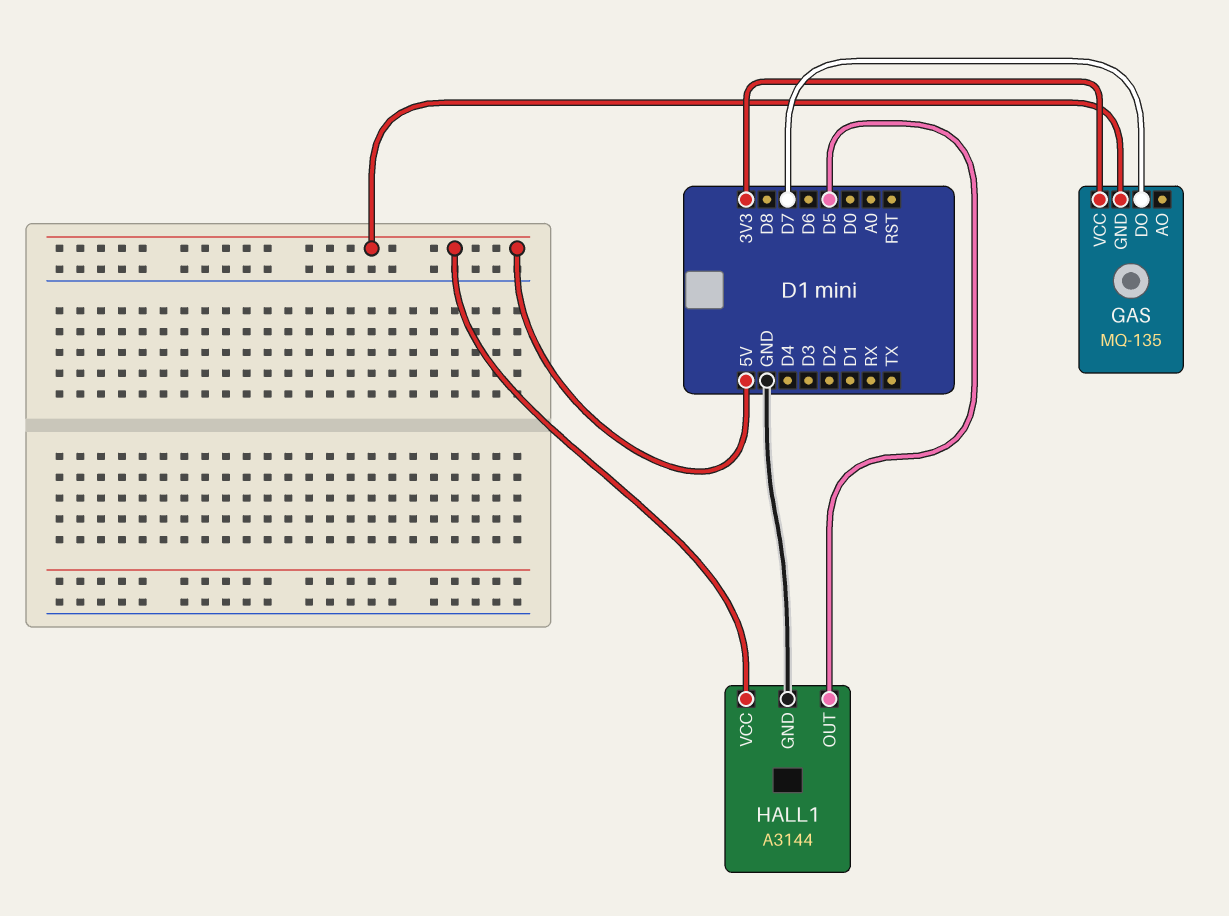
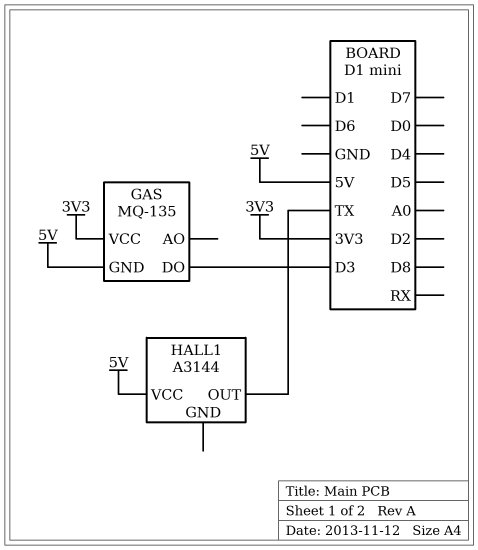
GAS pin DO: D7 -> D3
HALL1 pin GND: GND -> none
HALL1 pin OUT: D5 -> TX

